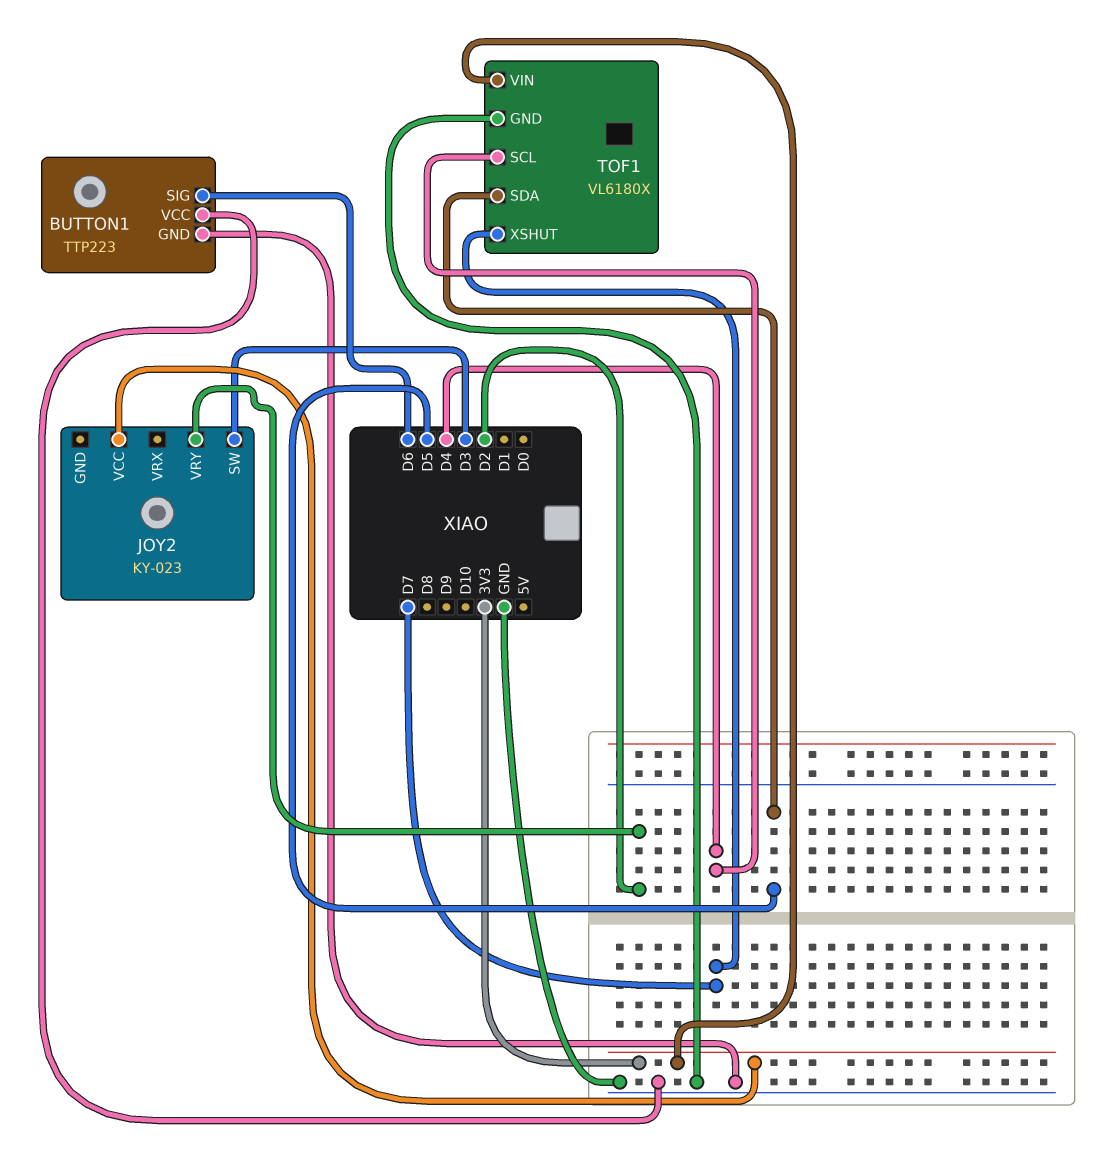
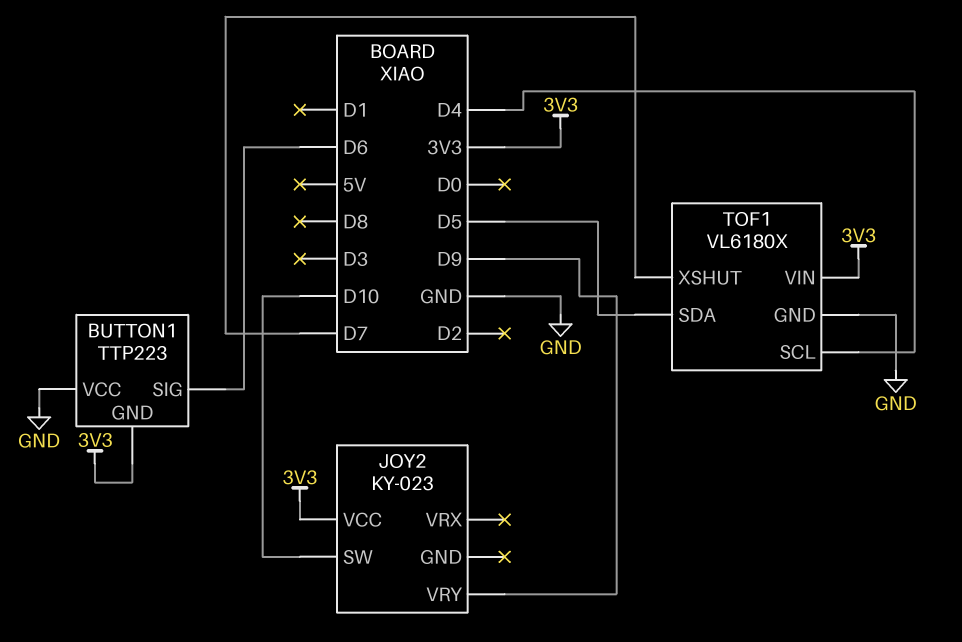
BUTTON1 pin GND: GND -> 3V3
JOY2 pin SW: D3 -> D10
JOY2 pin VRY: D2 -> D9

